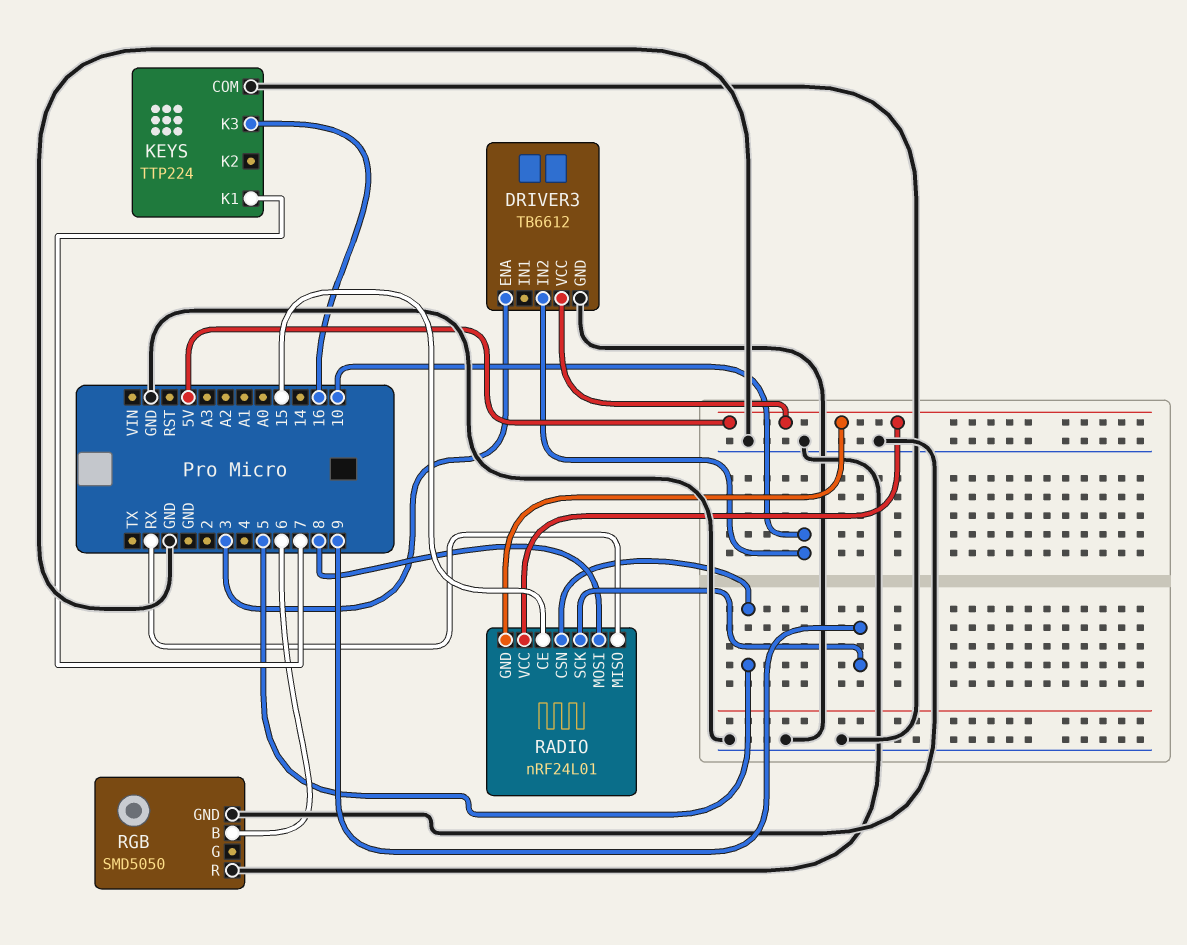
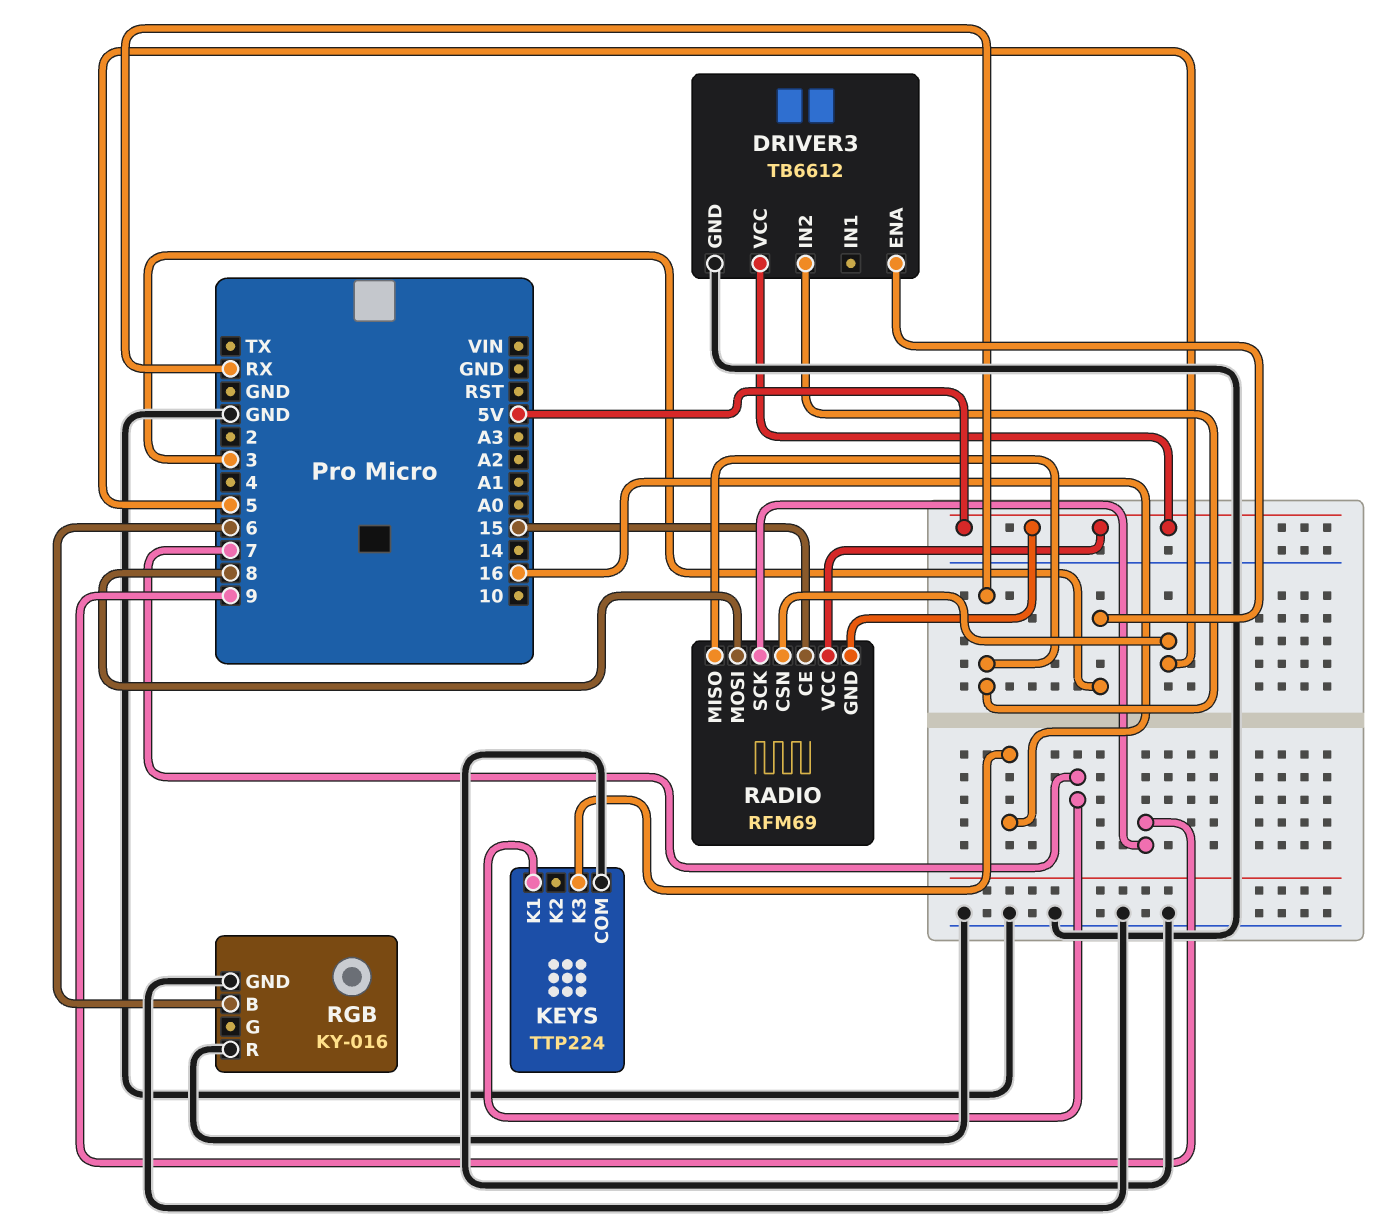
DRIVER3 pin IN2: 10 -> RX
RADIO: nRF24L01 -> RFM69
RGB: SMD5050 -> KY-016

